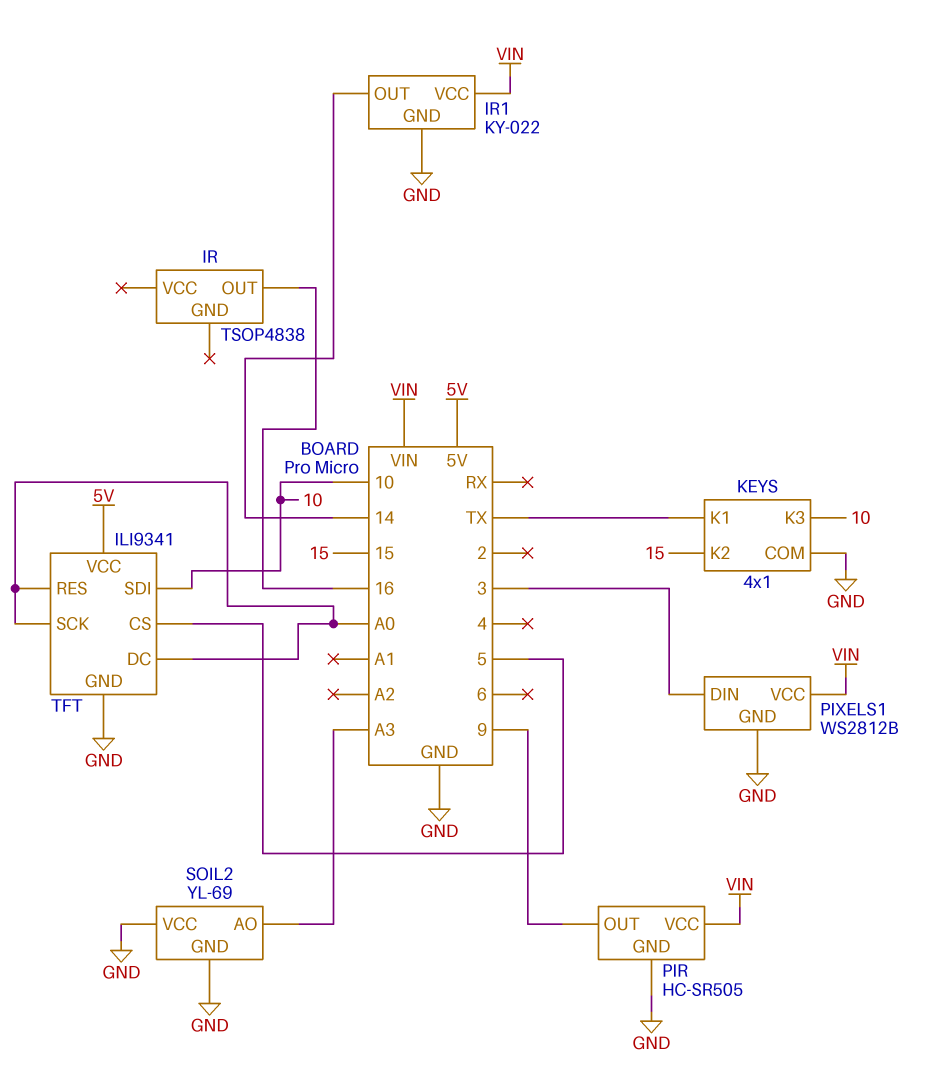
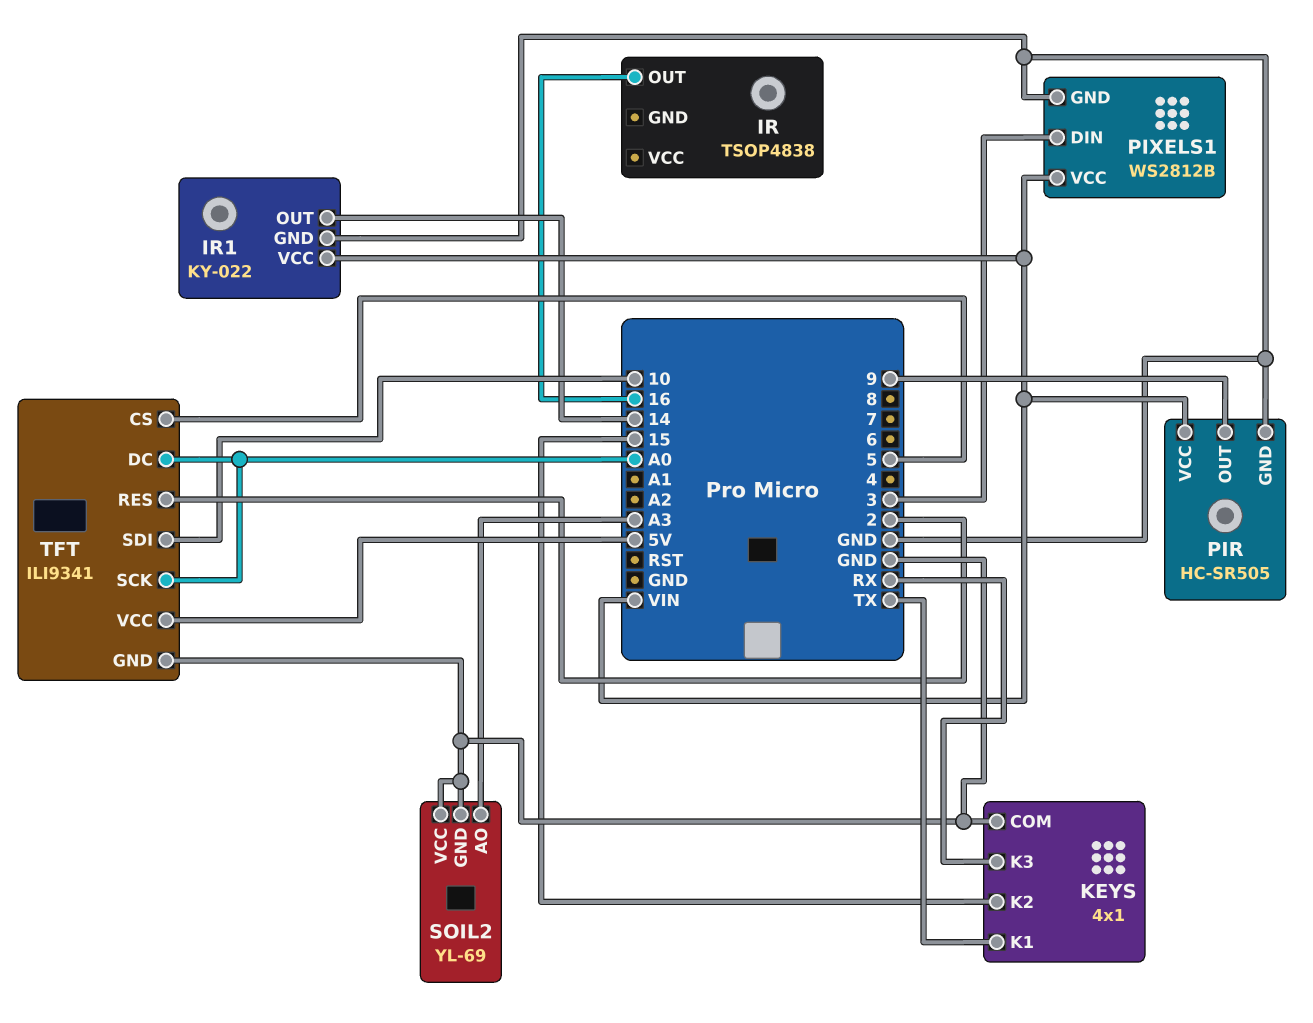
KEYS pin K3: 10 -> RX
TFT pin RES: A0 -> 2

